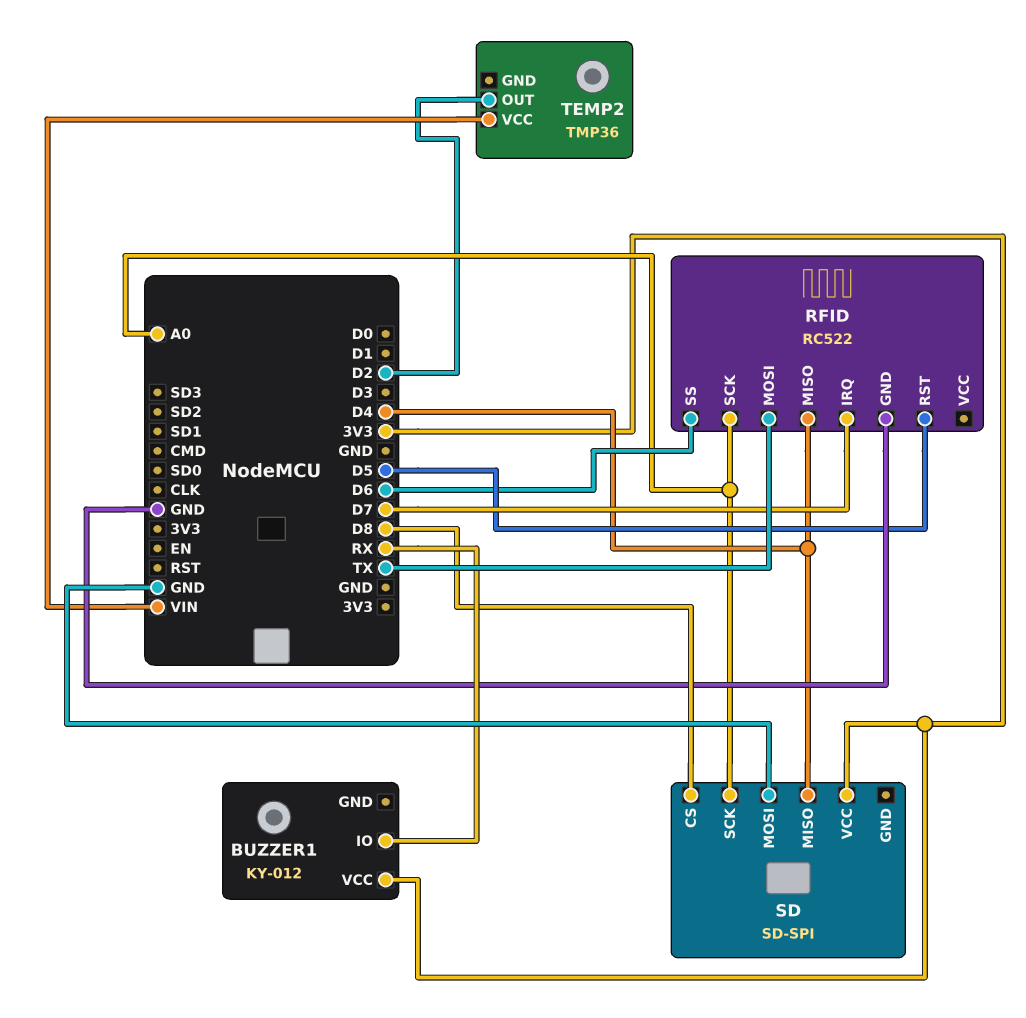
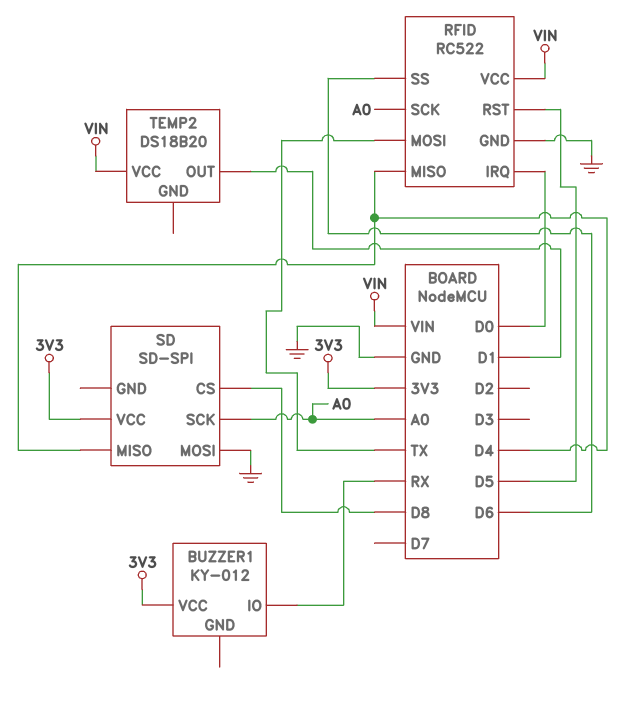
RFID pin IRQ: D7 -> D0
RFID pin VCC: none -> VIN
TEMP2: TMP36 -> DS18B20
TEMP2 pin OUT: D2 -> D1

